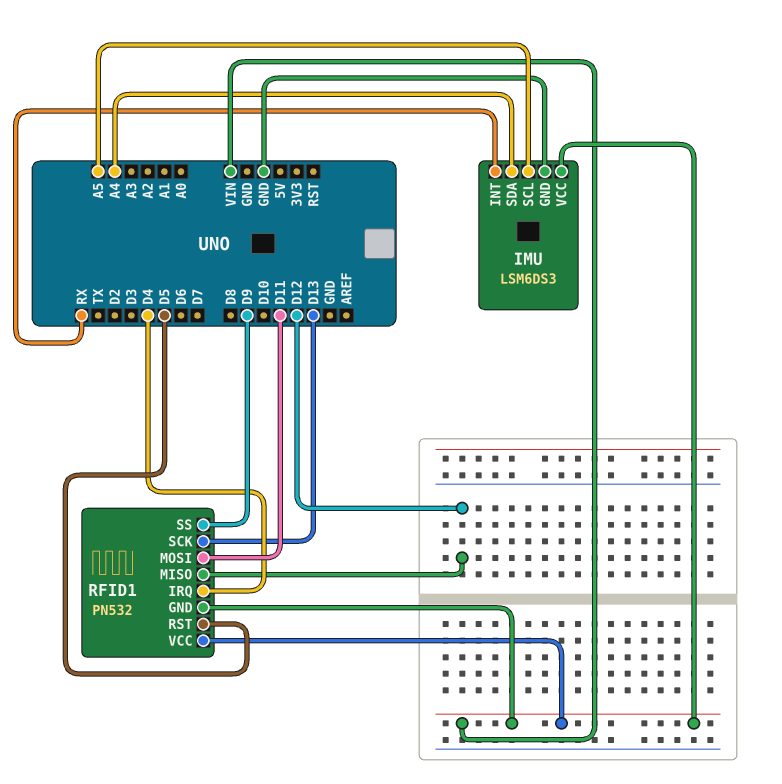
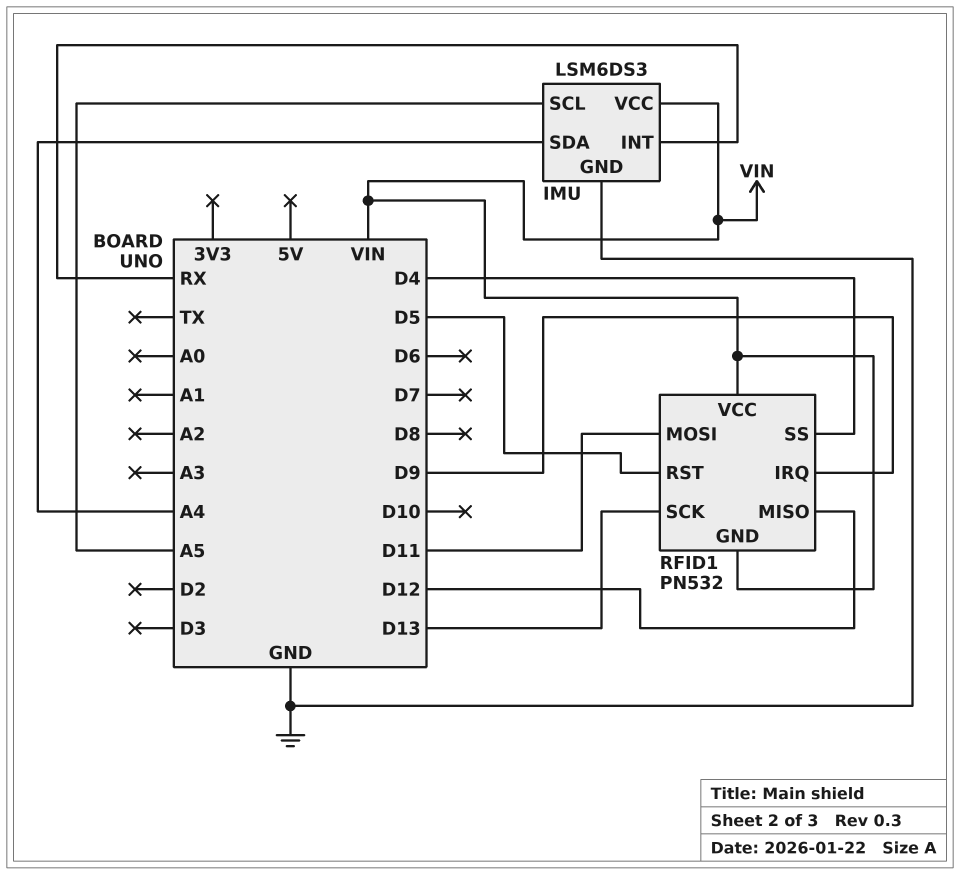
RFID1 pin IRQ: D4 -> D9
RFID1 pin SS: D9 -> D4

